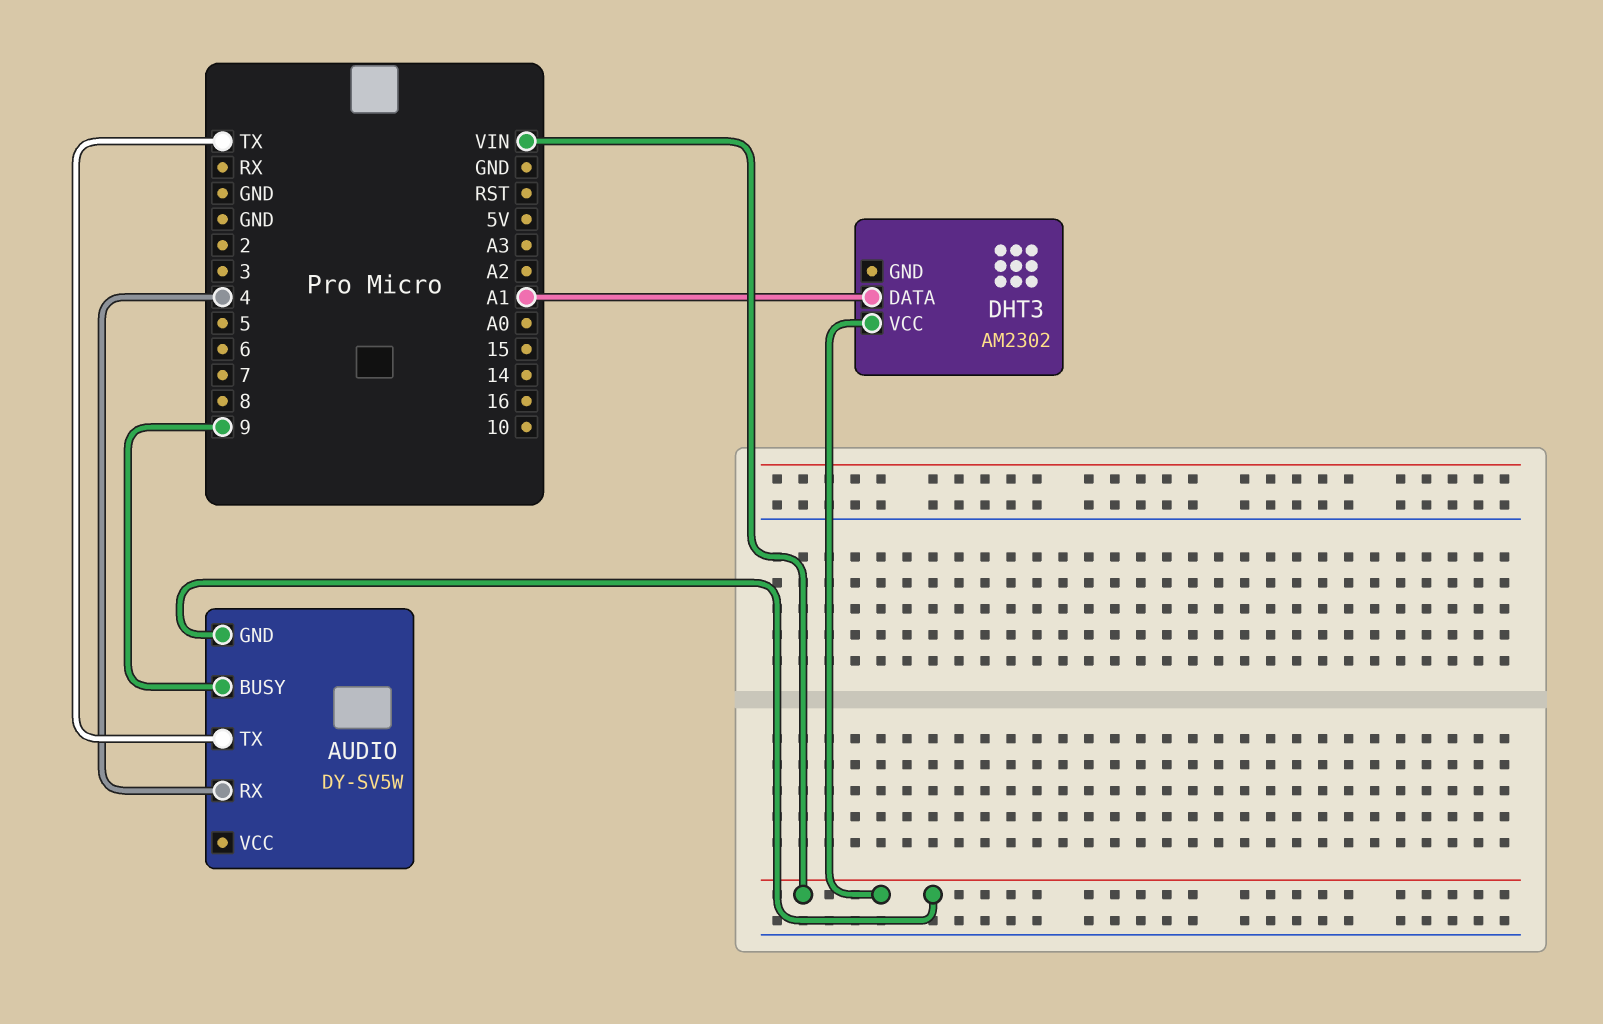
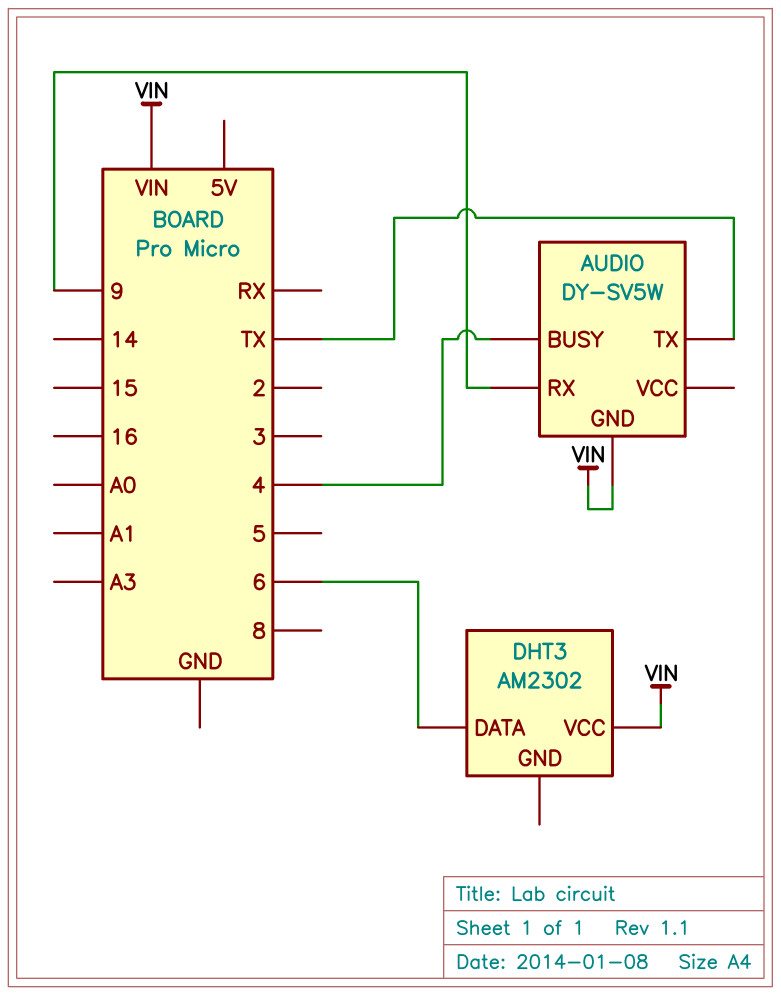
AUDIO pin BUSY: 9 -> 4
AUDIO pin RX: 4 -> 9
DHT3 pin DATA: A1 -> 6

